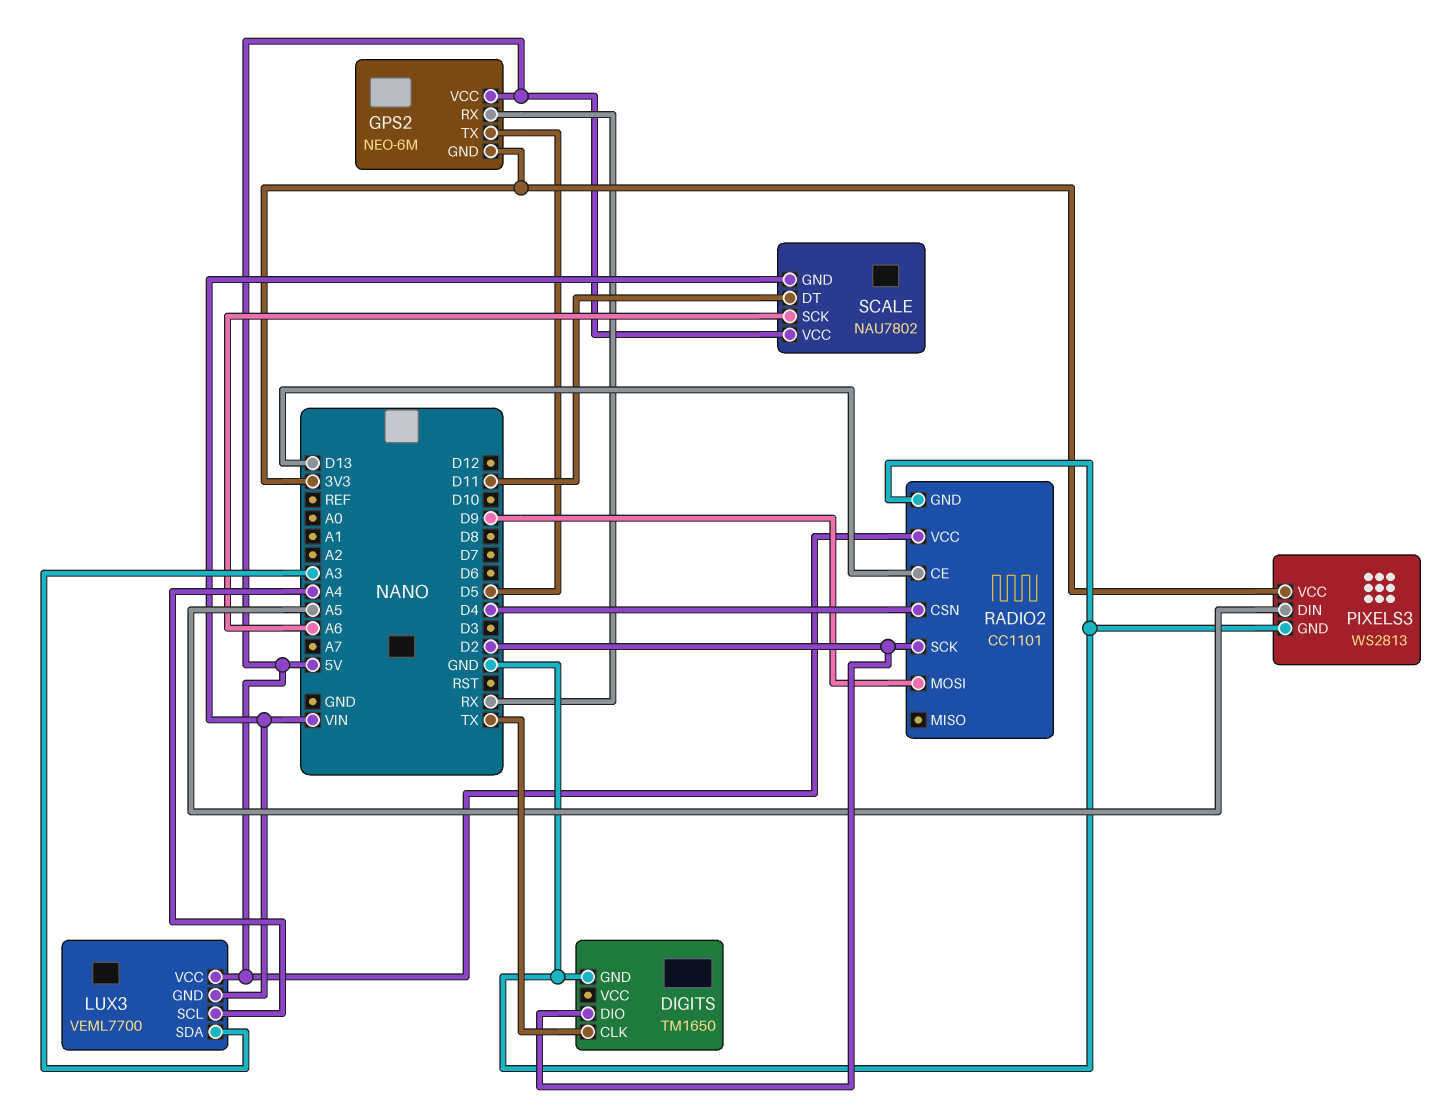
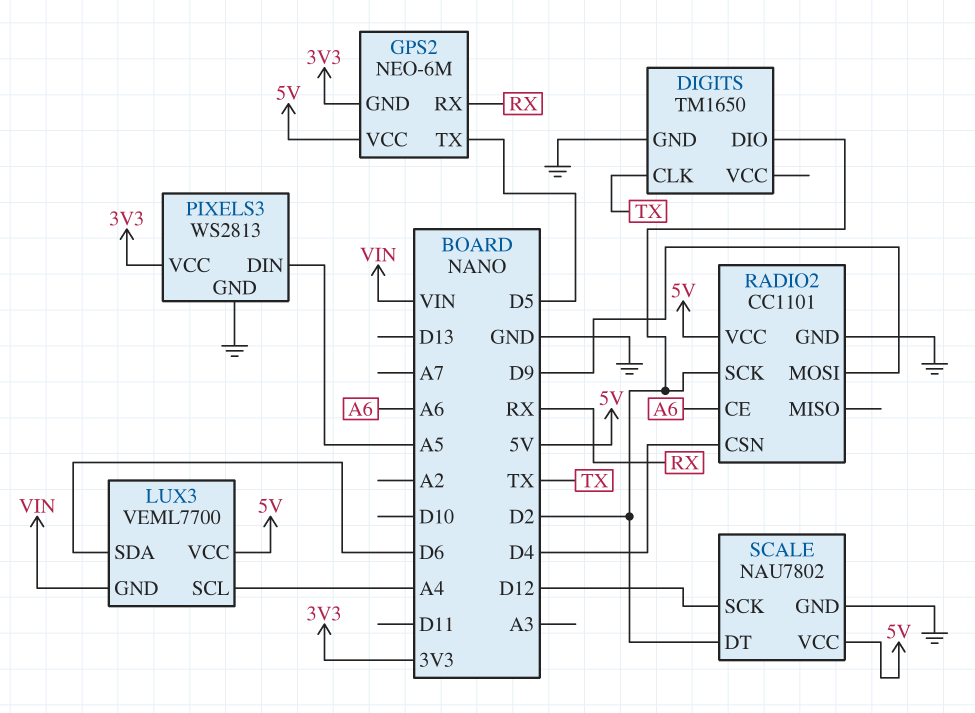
LUX3 pin SDA: A3 -> D6
RADIO2 pin CE: D13 -> A6
SCALE pin DT: D11 -> D2
SCALE pin GND: VIN -> GND
SCALE pin SCK: A6 -> D12

